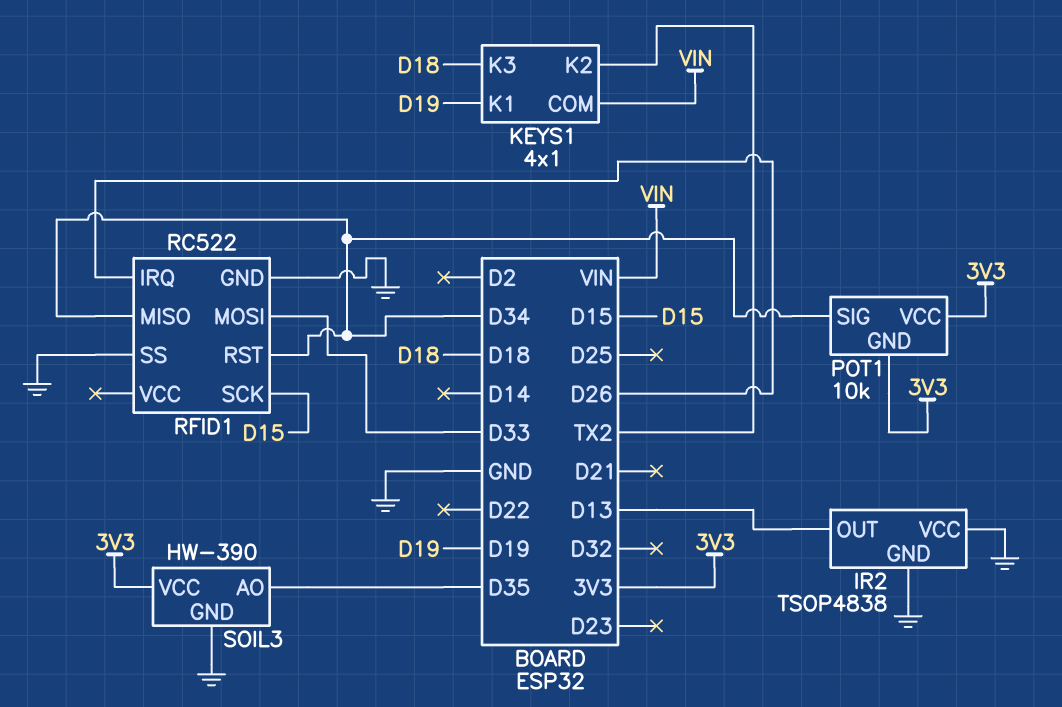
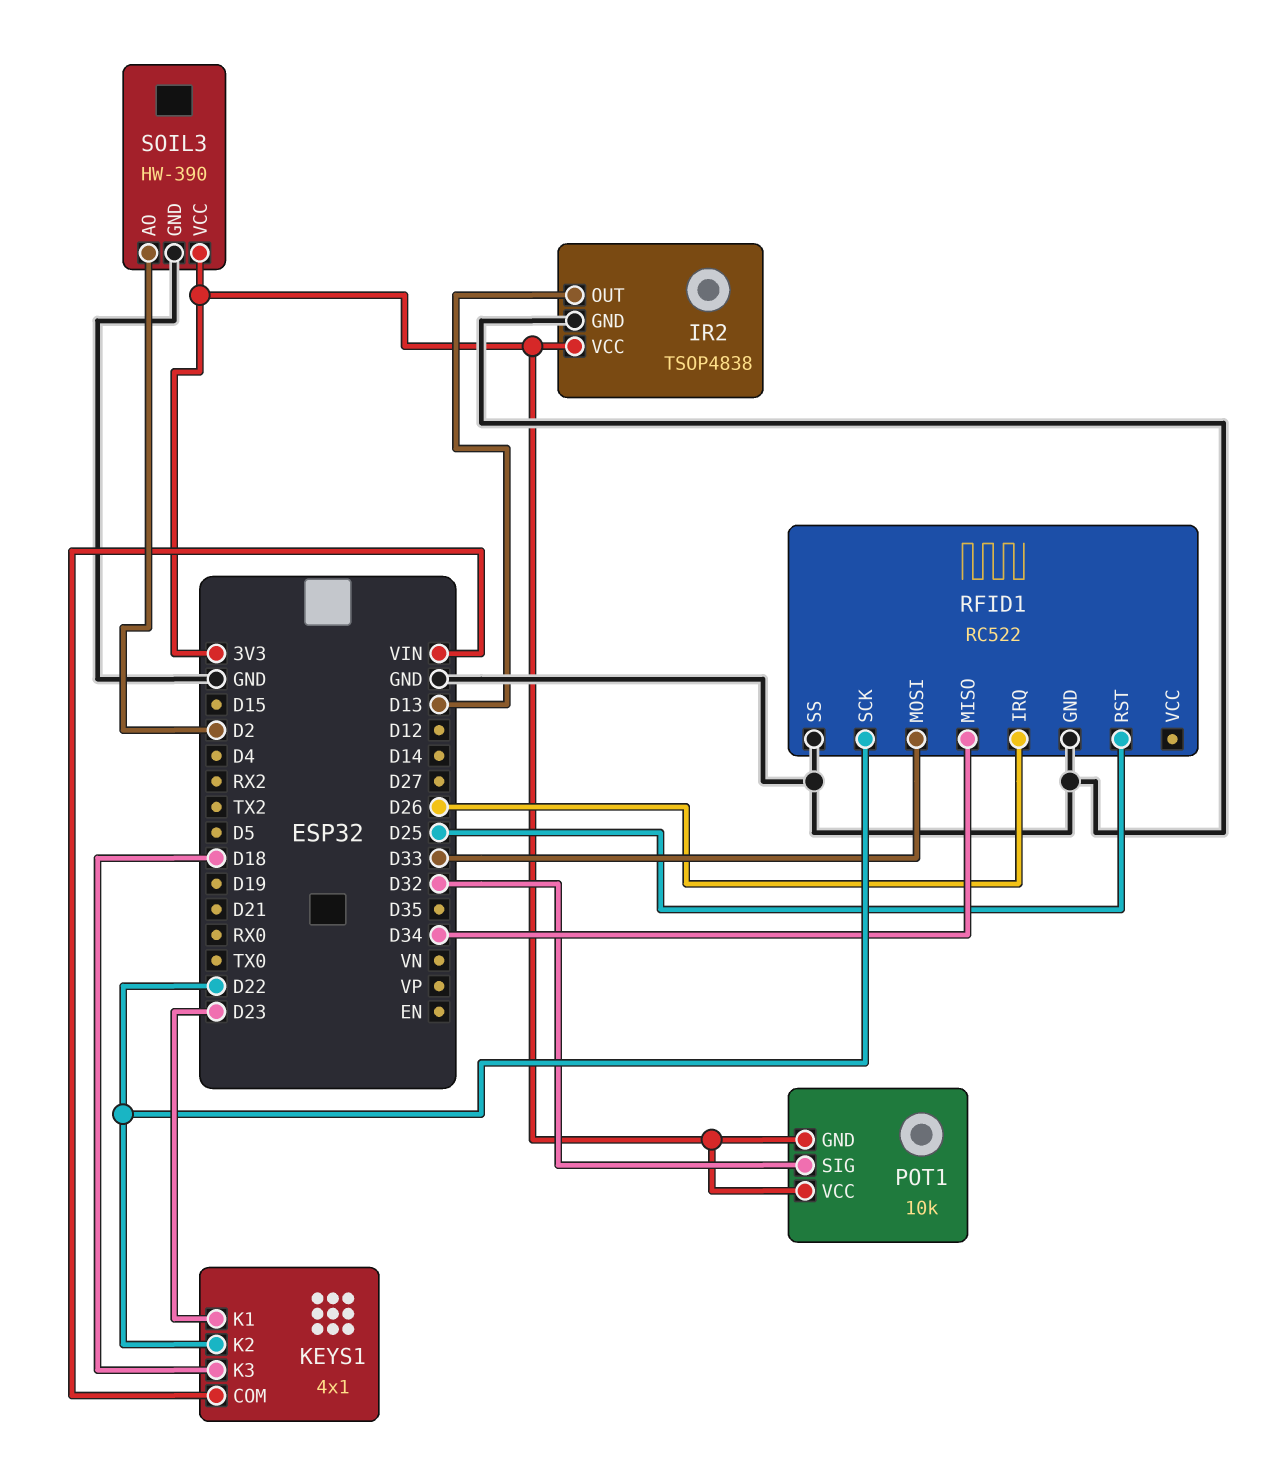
IR2 pin VCC: GND -> 3V3
KEYS1 pin K1: D19 -> D23
KEYS1 pin K2: TX2 -> D22
POT1 pin SIG: D34 -> D32
RFID1 pin RST: D34 -> D25
RFID1 pin SCK: D15 -> D22
SOIL3 pin AO: D35 -> D2

